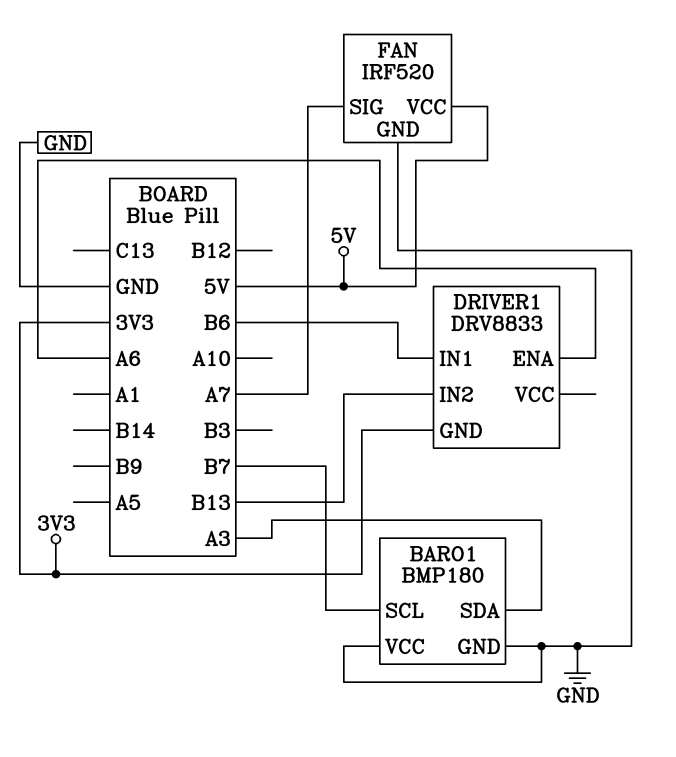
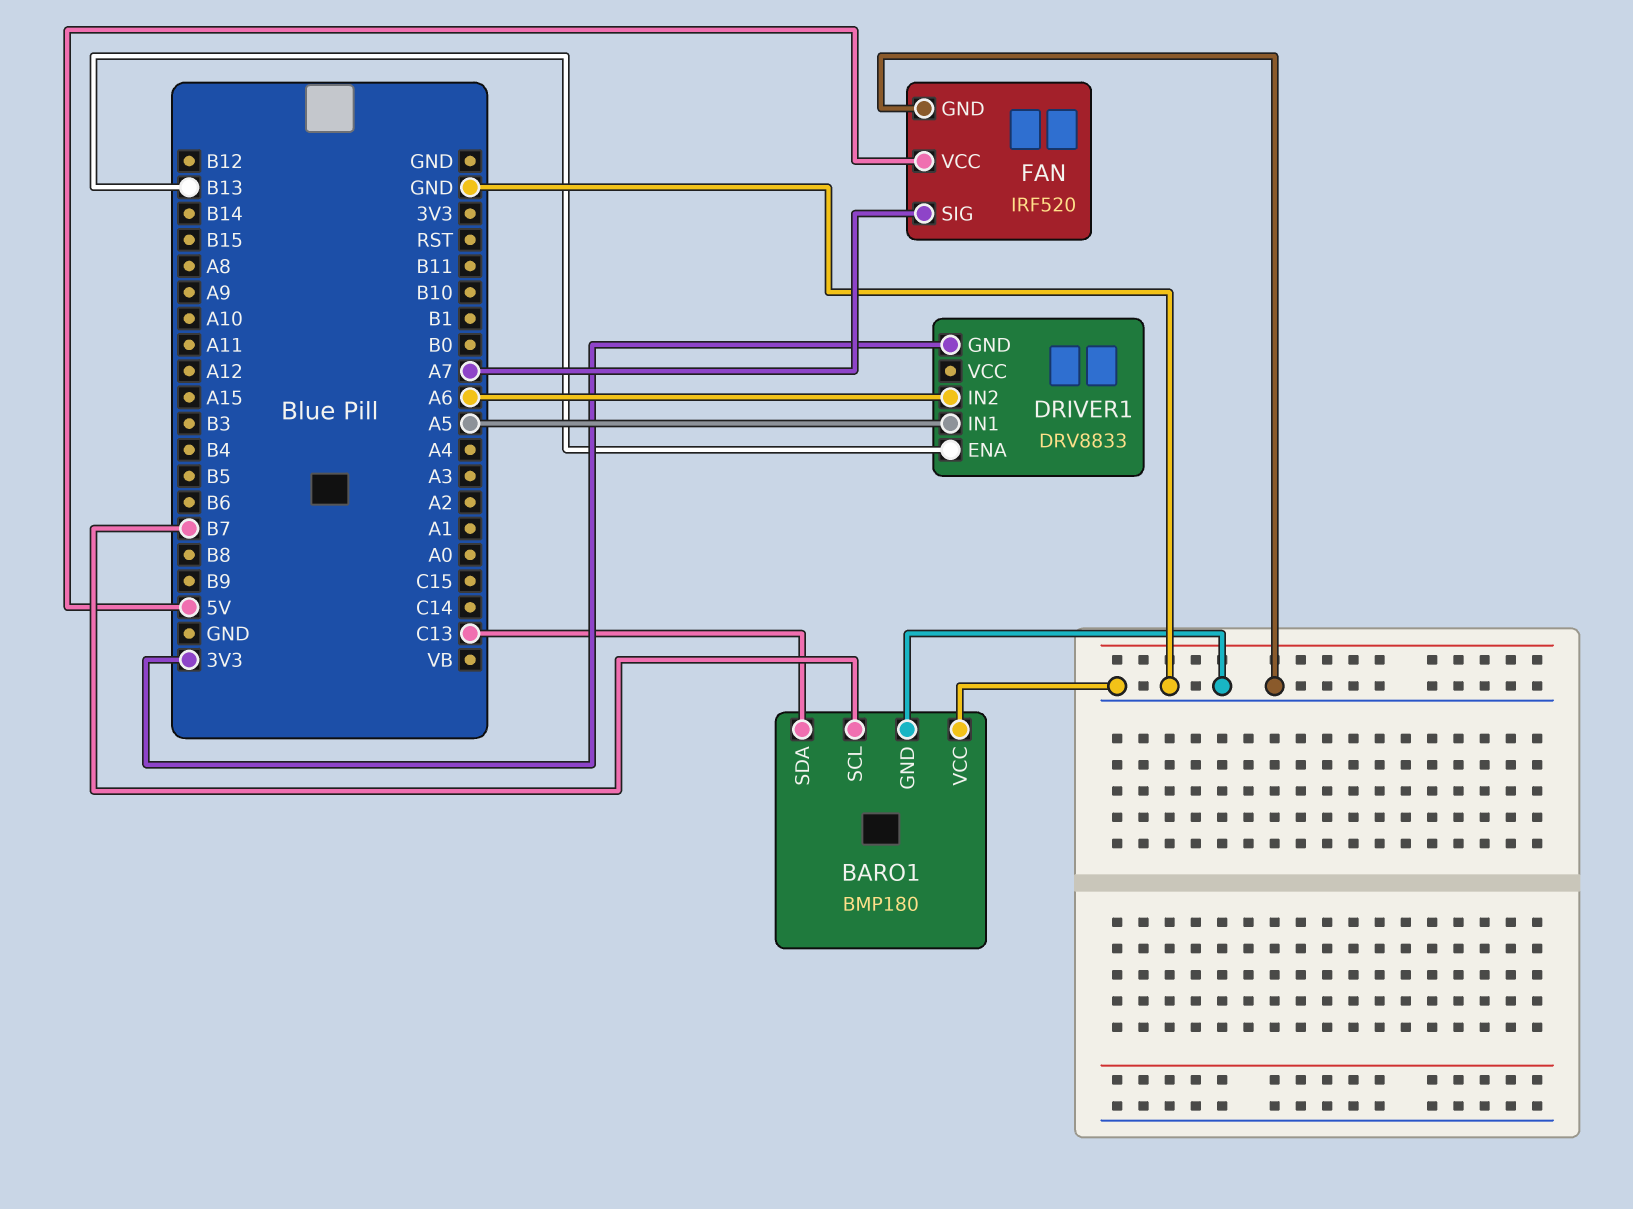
BARO1 pin SDA: A3 -> C13
DRIVER1 pin ENA: A6 -> B13
DRIVER1 pin IN1: B6 -> A5
DRIVER1 pin IN2: B13 -> A6

